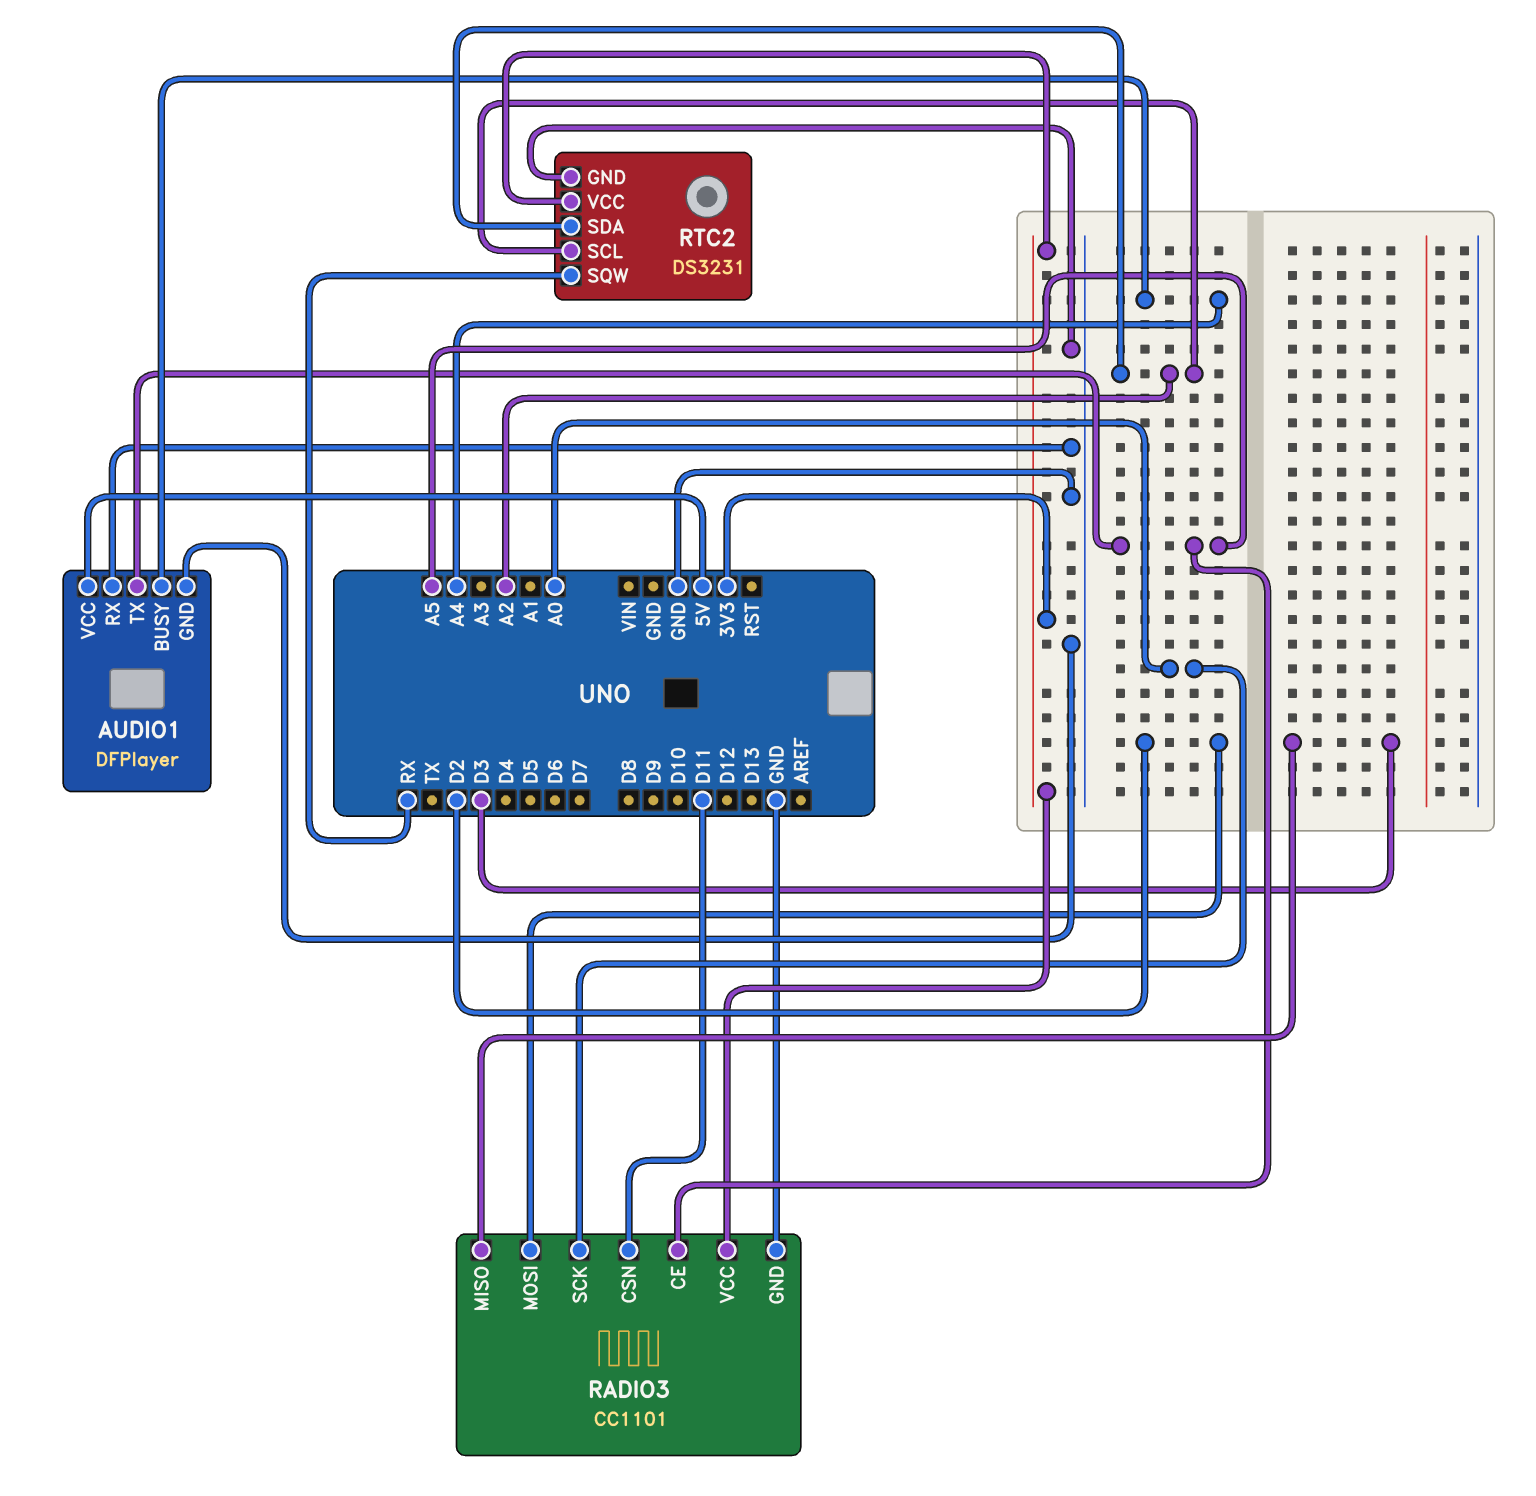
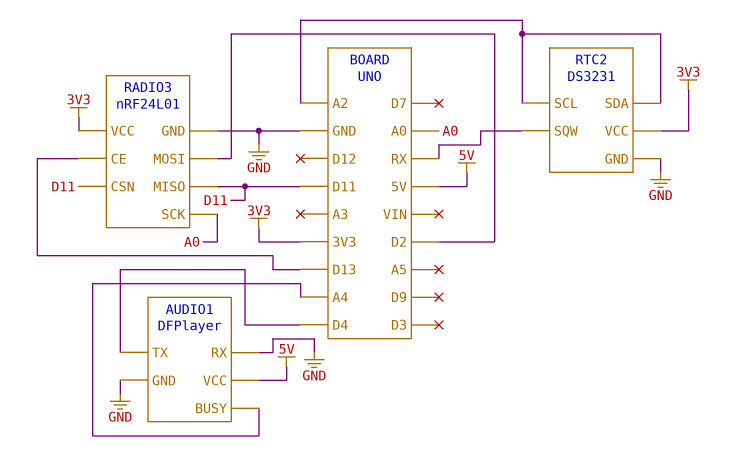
AUDIO1 pin TX: A5 -> D4
RADIO3: CC1101 -> nRF24L01
RADIO3 pin CE: A5 -> D13
RADIO3 pin MISO: D3 -> D11

